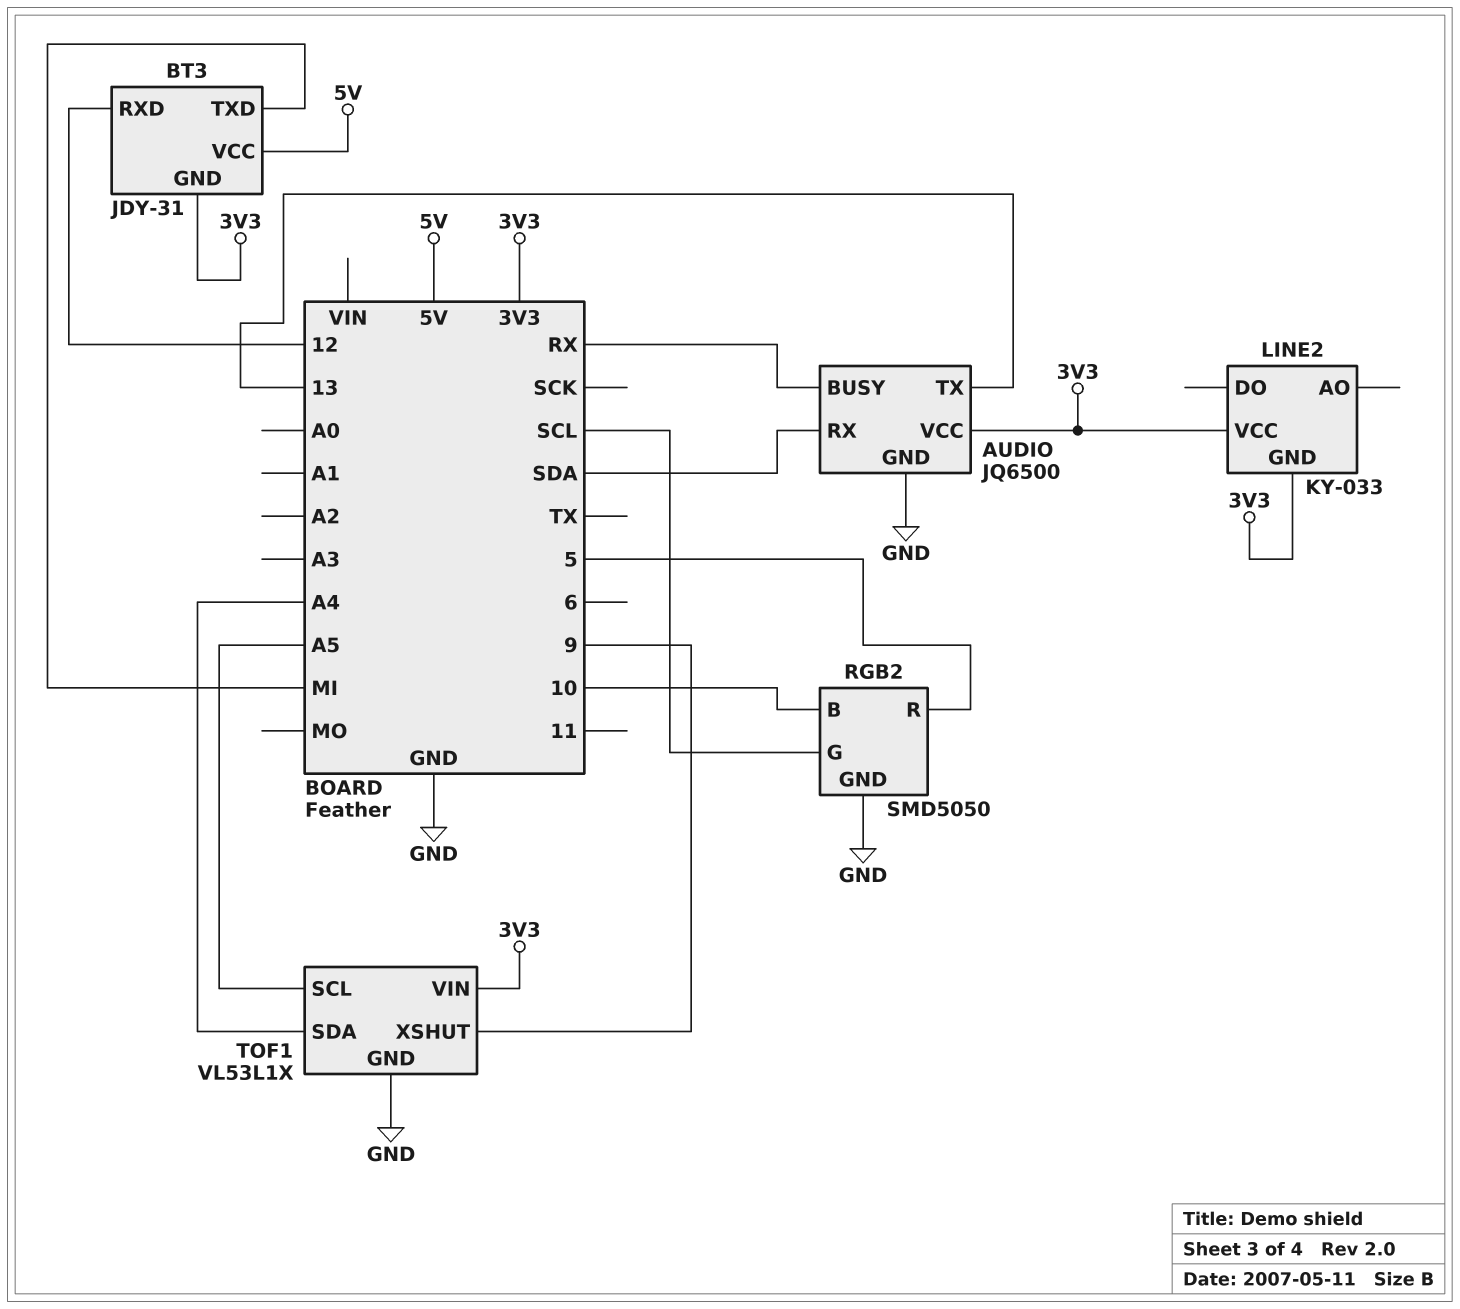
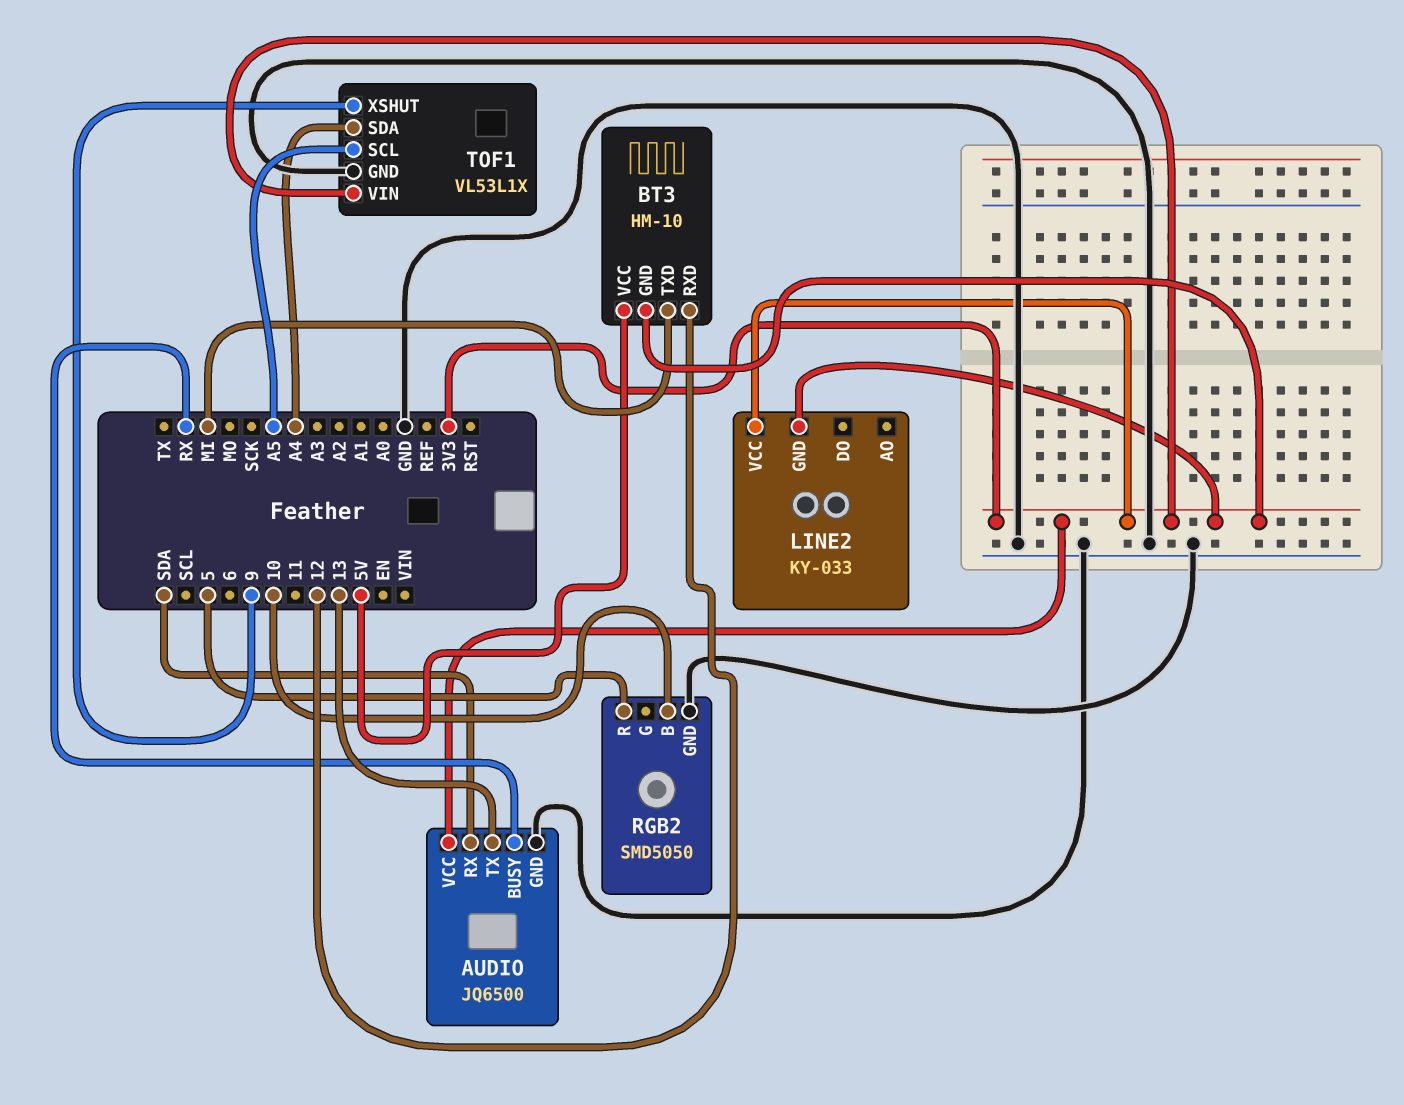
BT3: JDY-31 -> HM-10
RGB2 pin G: SCL -> none

